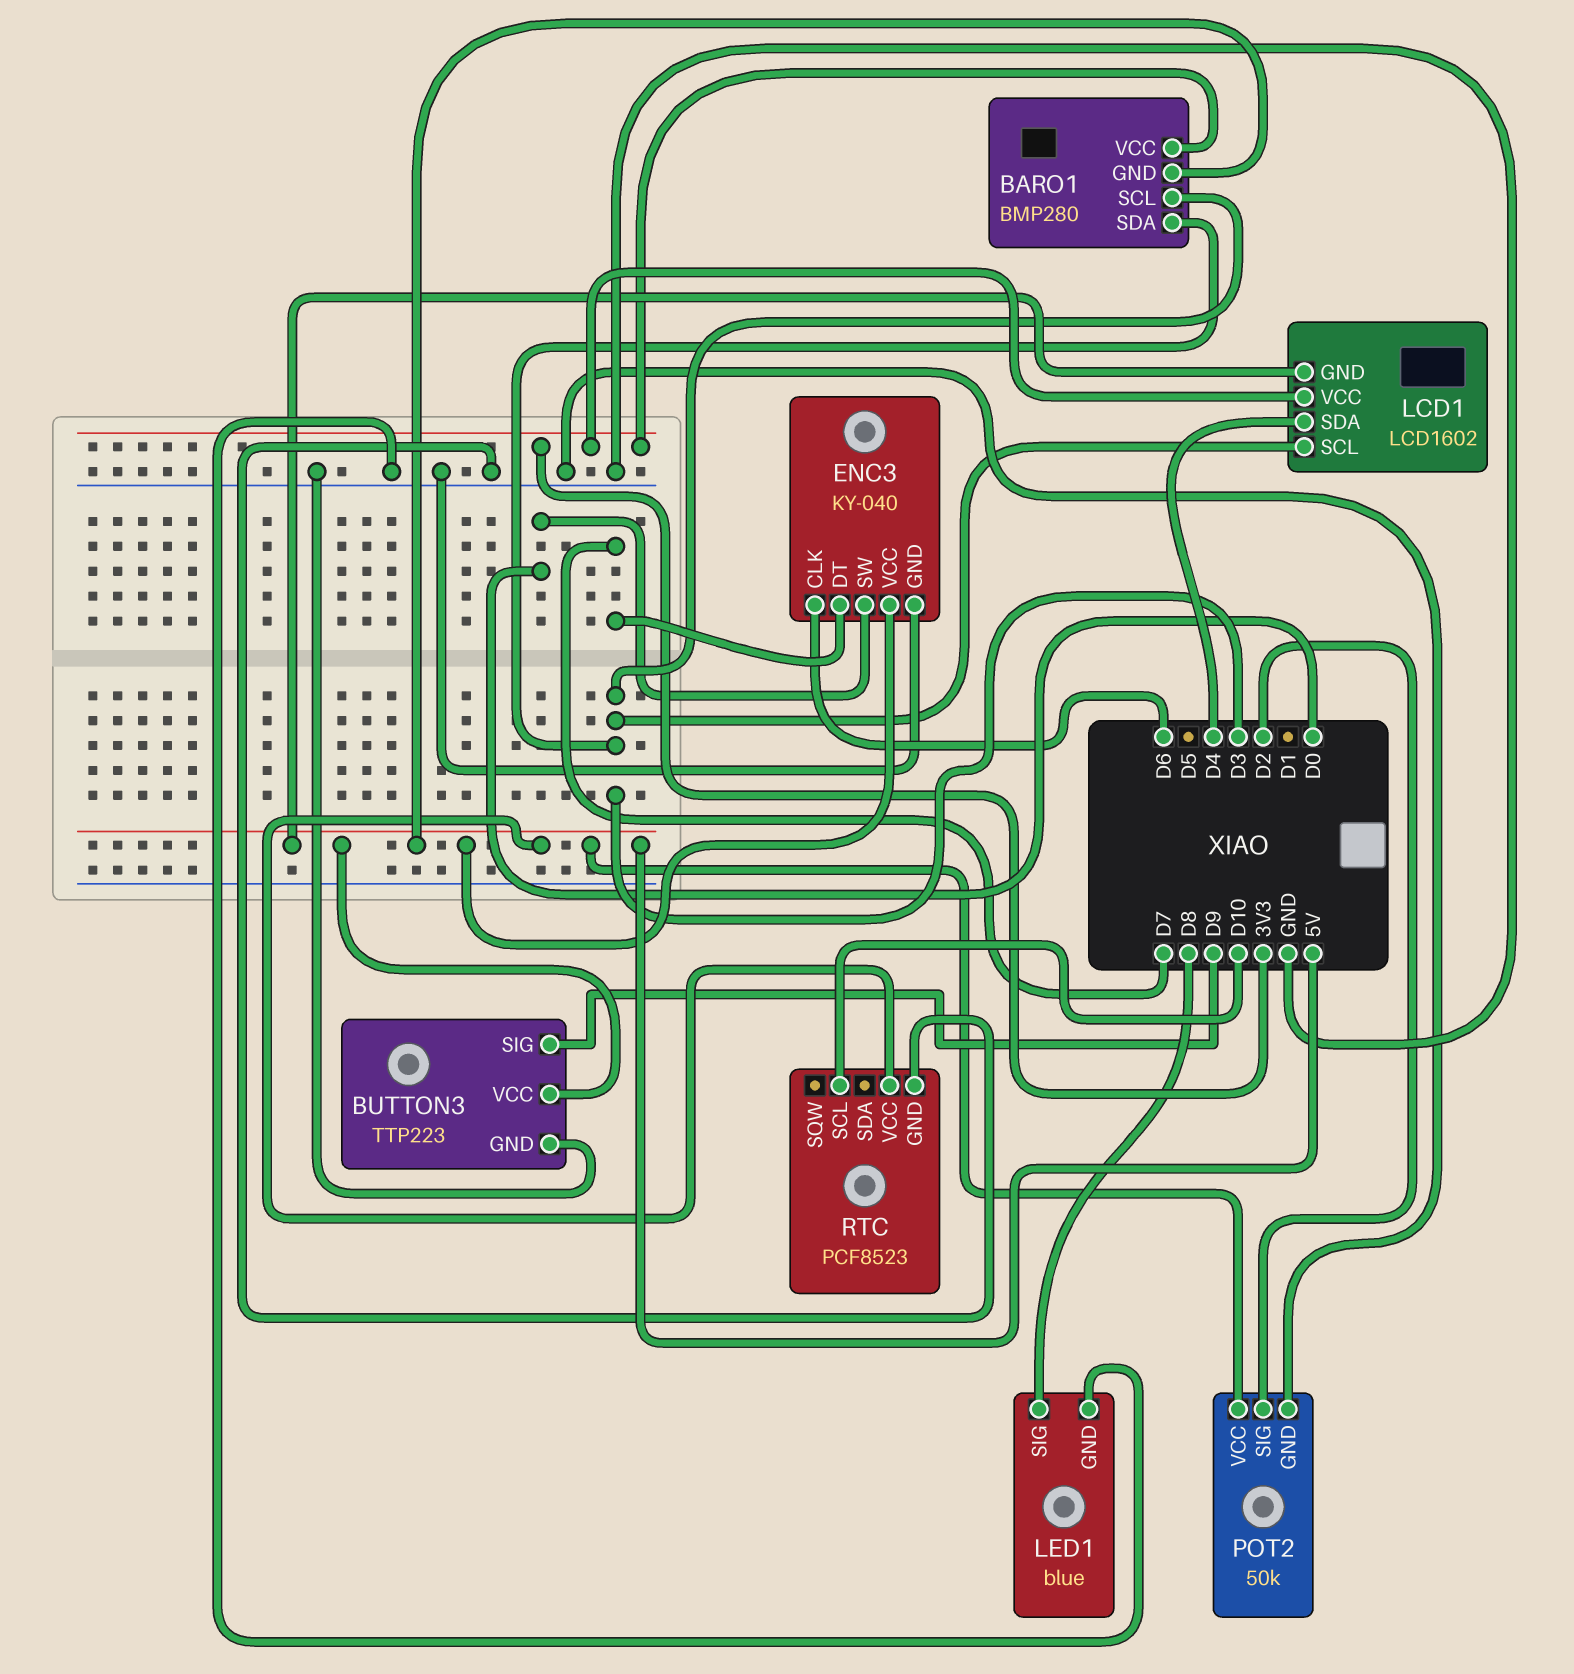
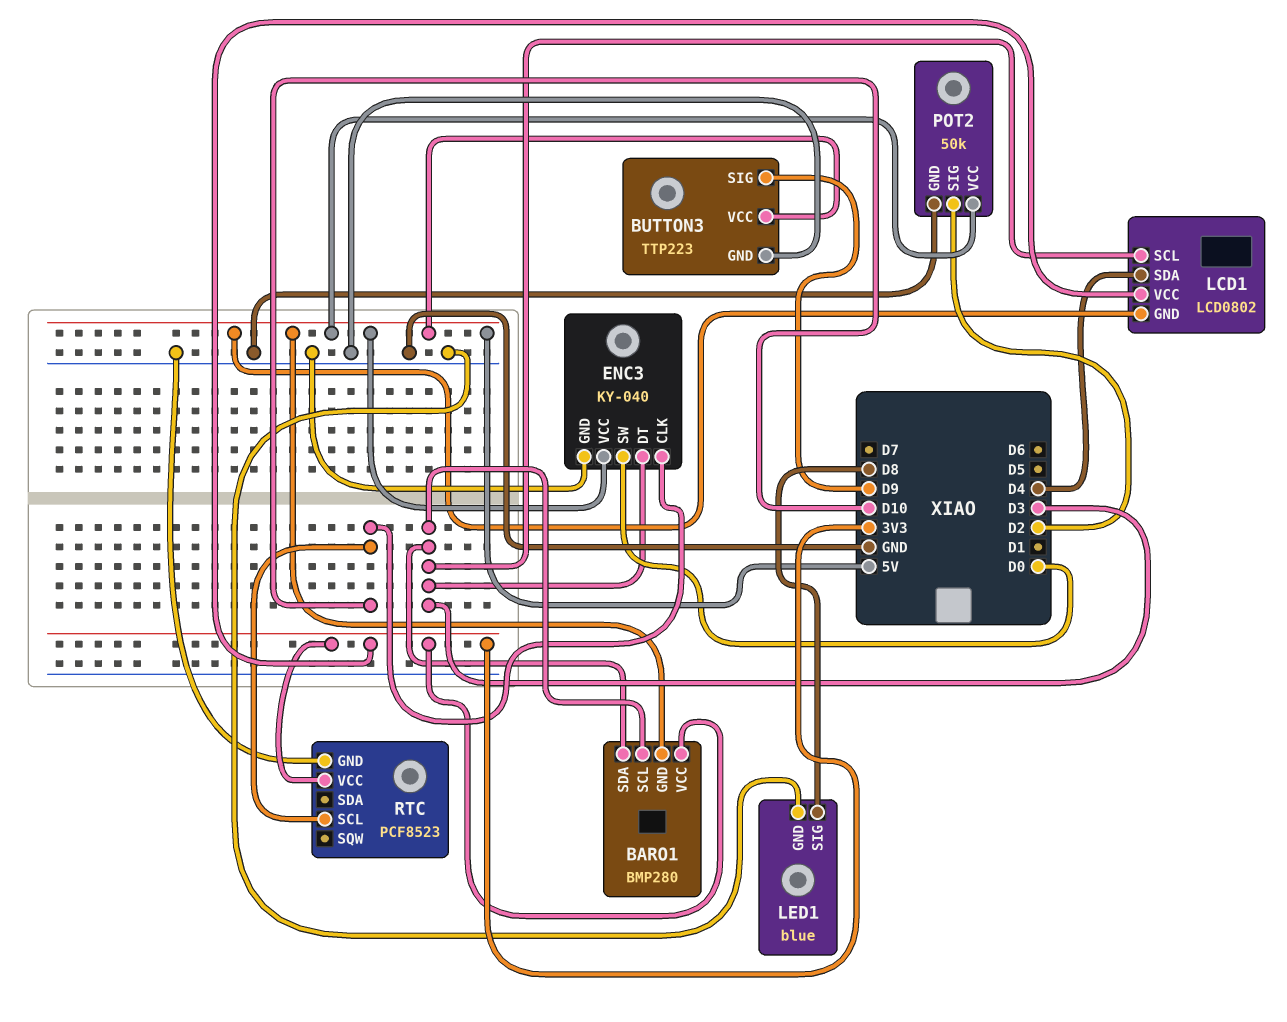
ENC3 pin CLK: D6 -> D10
ENC3 pin DT: D7 -> D3
LCD1: LCD1602 -> LCD0802
RTC pin VCC: 5V -> 3V3

